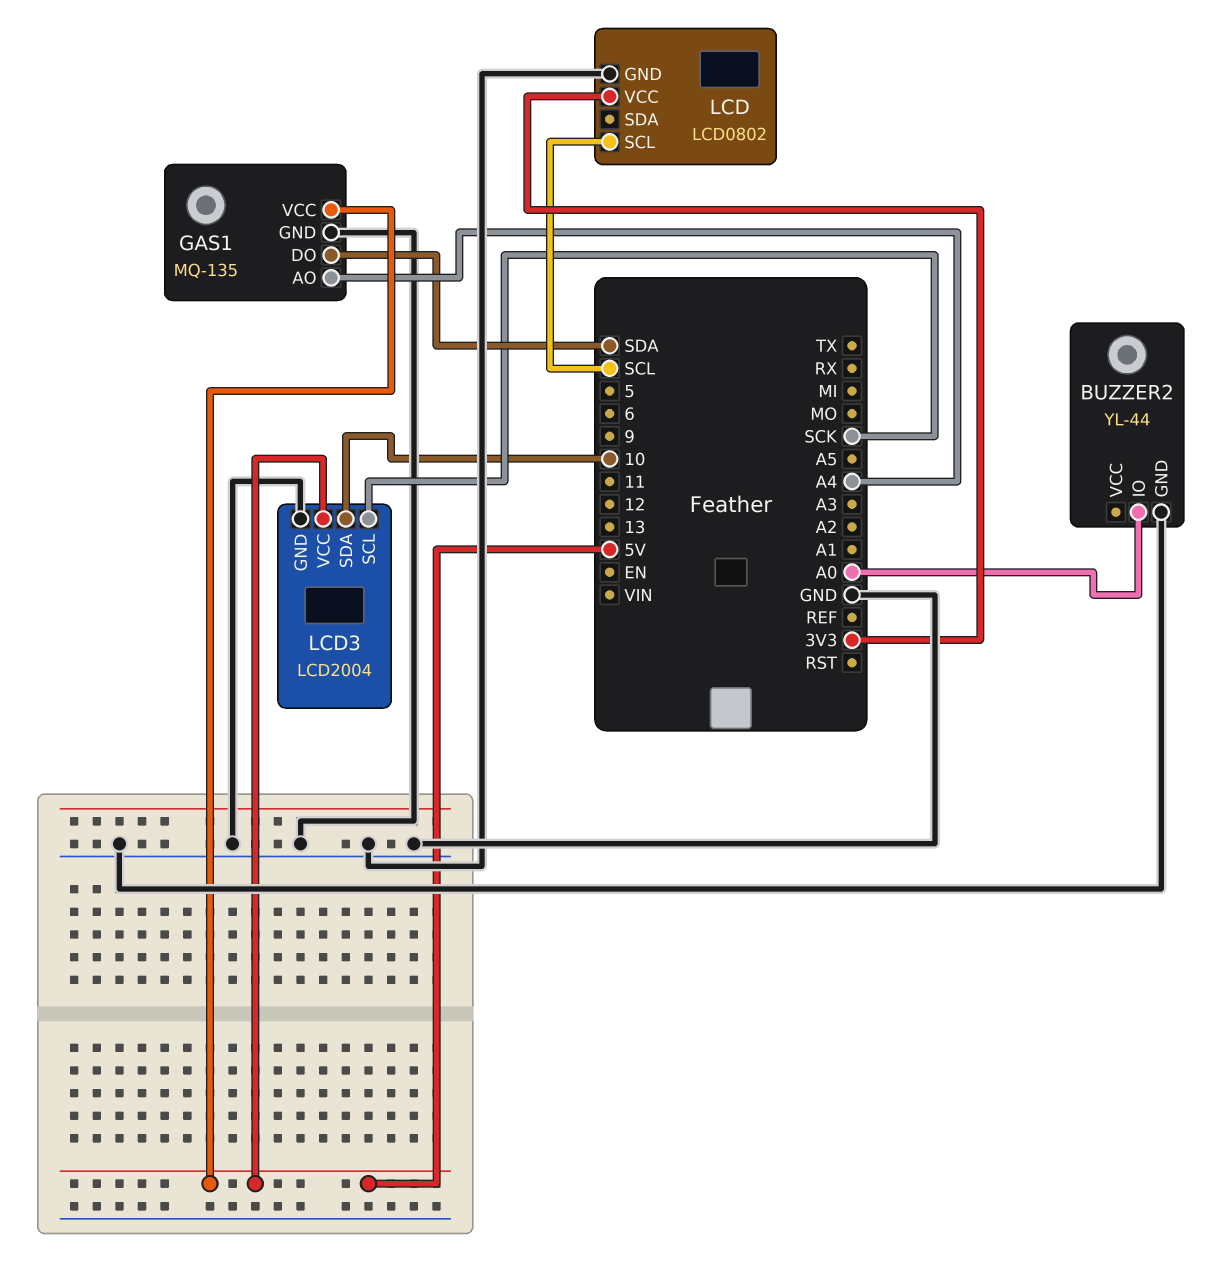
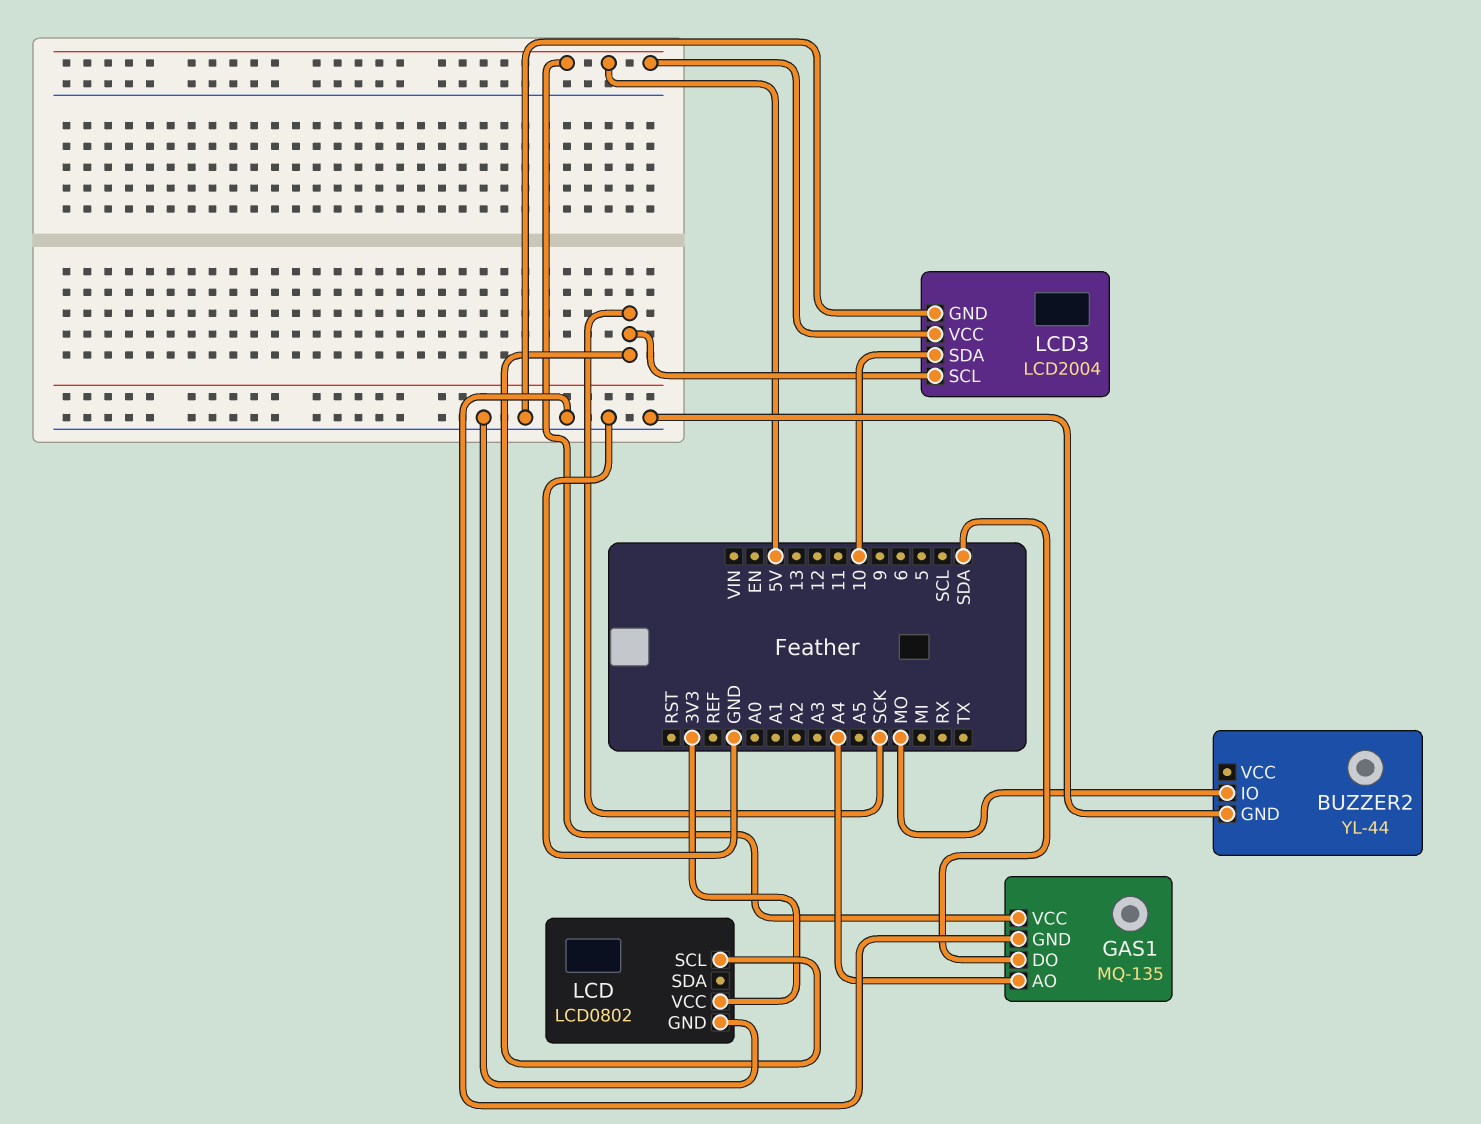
BUZZER2 pin IO: A0 -> MO
LCD pin SCL: SCL -> SCK

